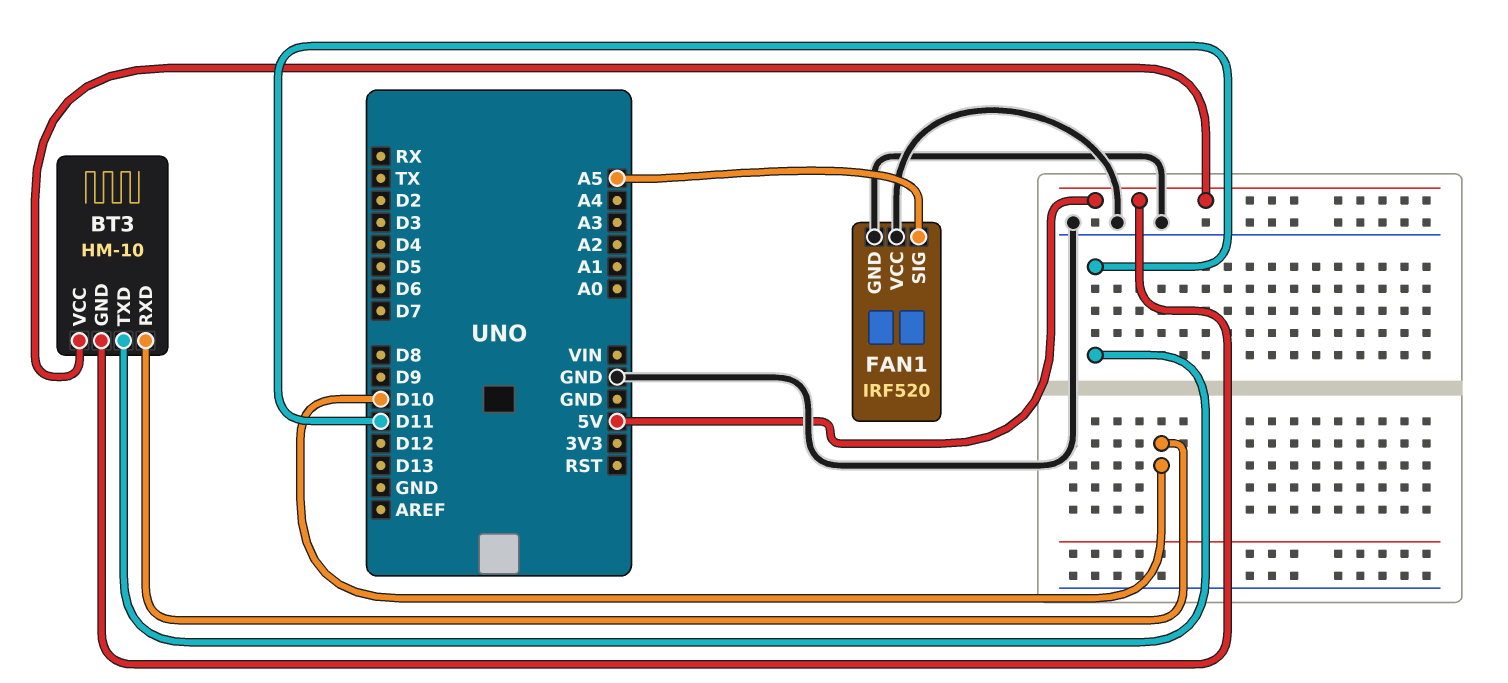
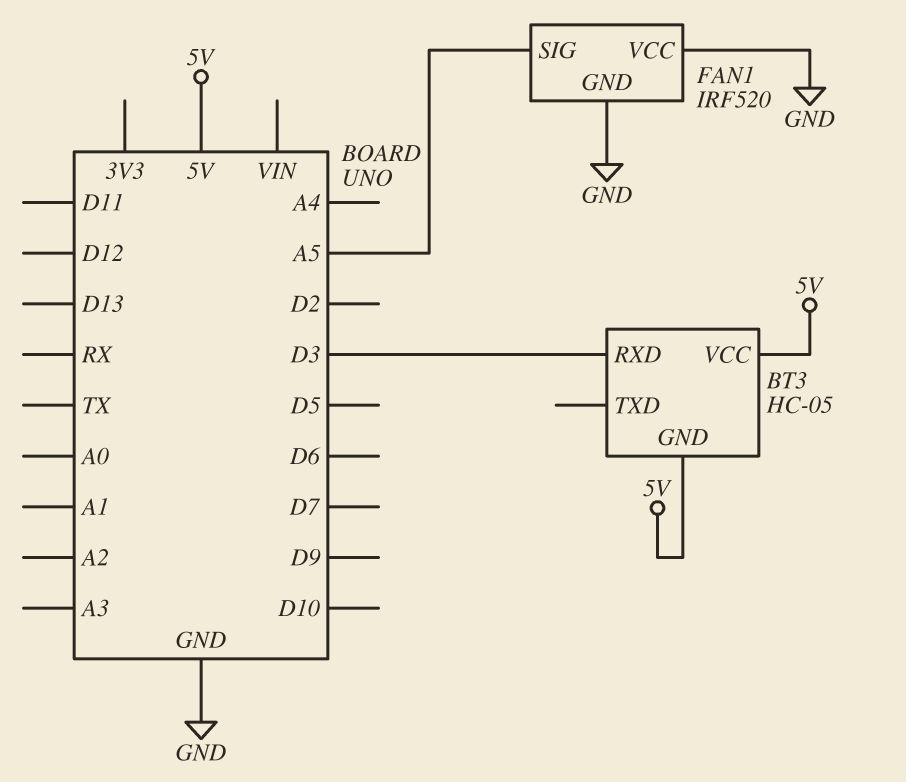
BT3: HM-10 -> HC-05
BT3 pin RXD: D10 -> D3
BT3 pin TXD: D11 -> none

